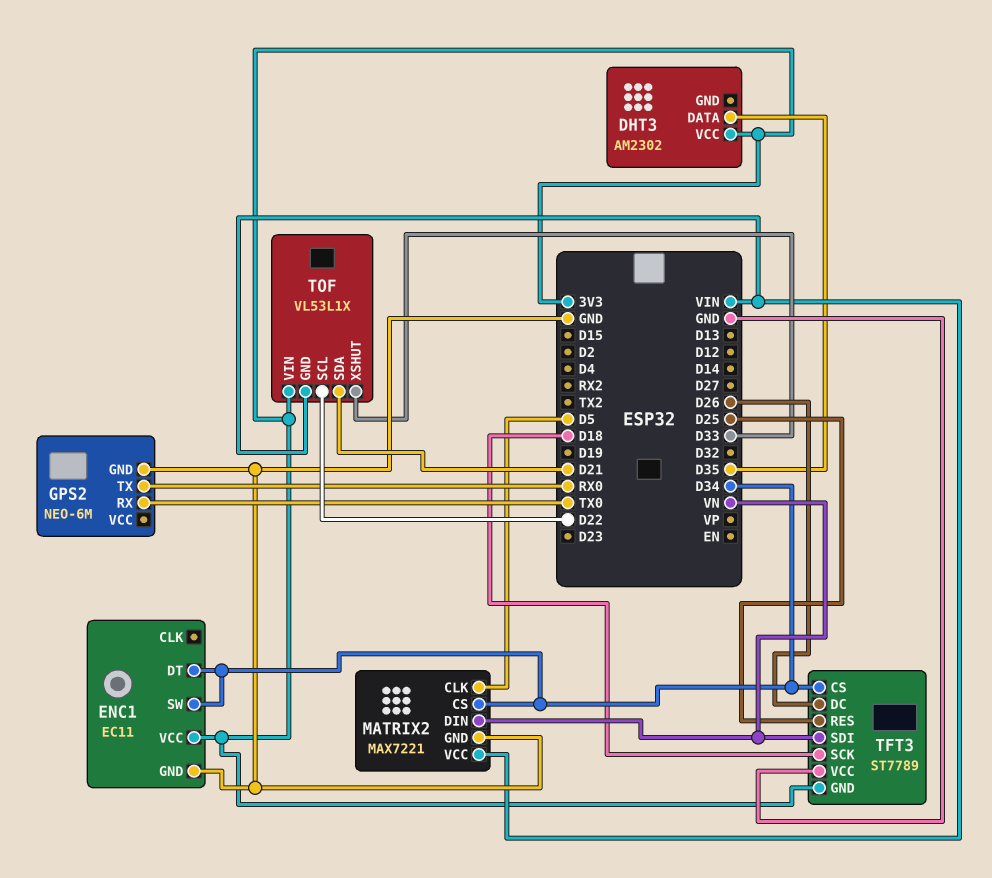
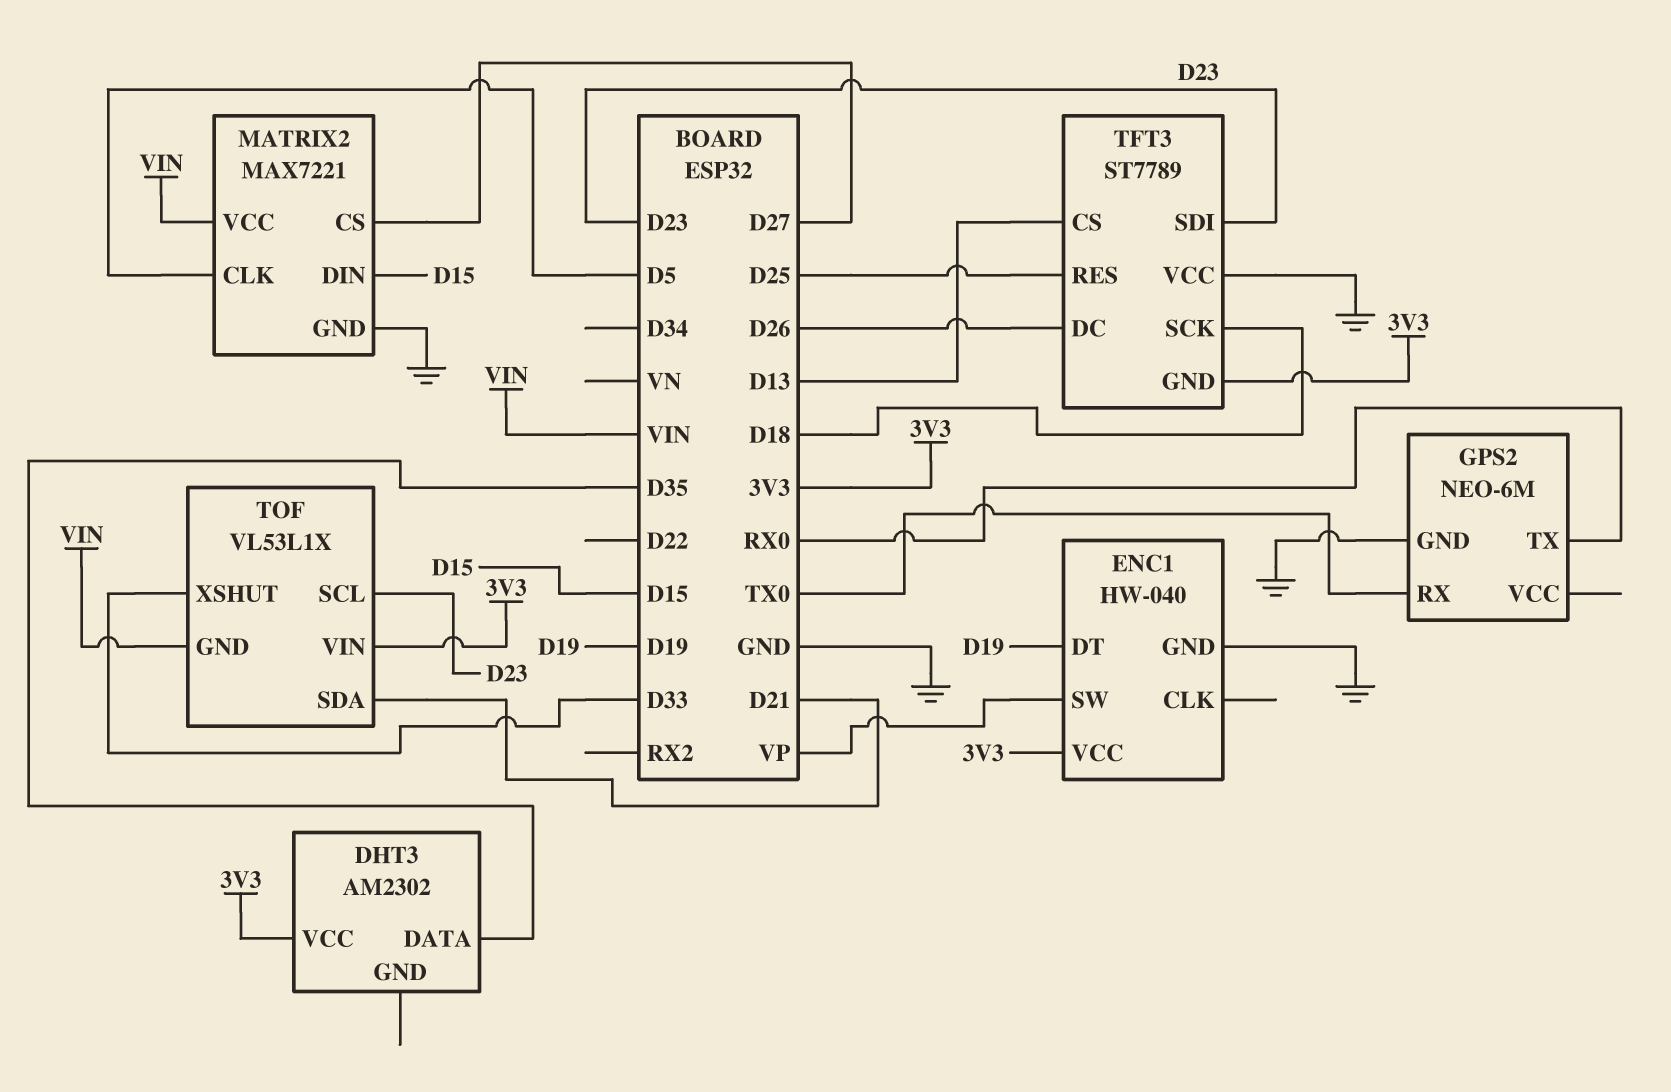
ENC1: EC11 -> HW-040
ENC1 pin DT: D34 -> D19
ENC1 pin SW: D34 -> VP
MATRIX2 pin CS: D34 -> D27
MATRIX2 pin DIN: VN -> D15
TFT3 pin CS: D34 -> D13
TFT3 pin SDI: VN -> D23
TOF pin SCL: D22 -> D23

